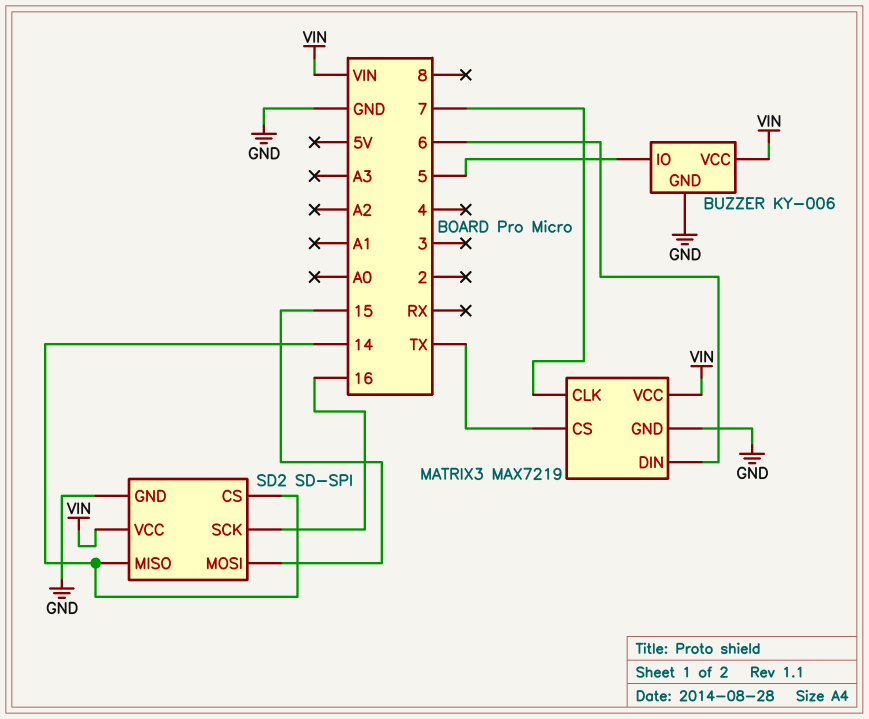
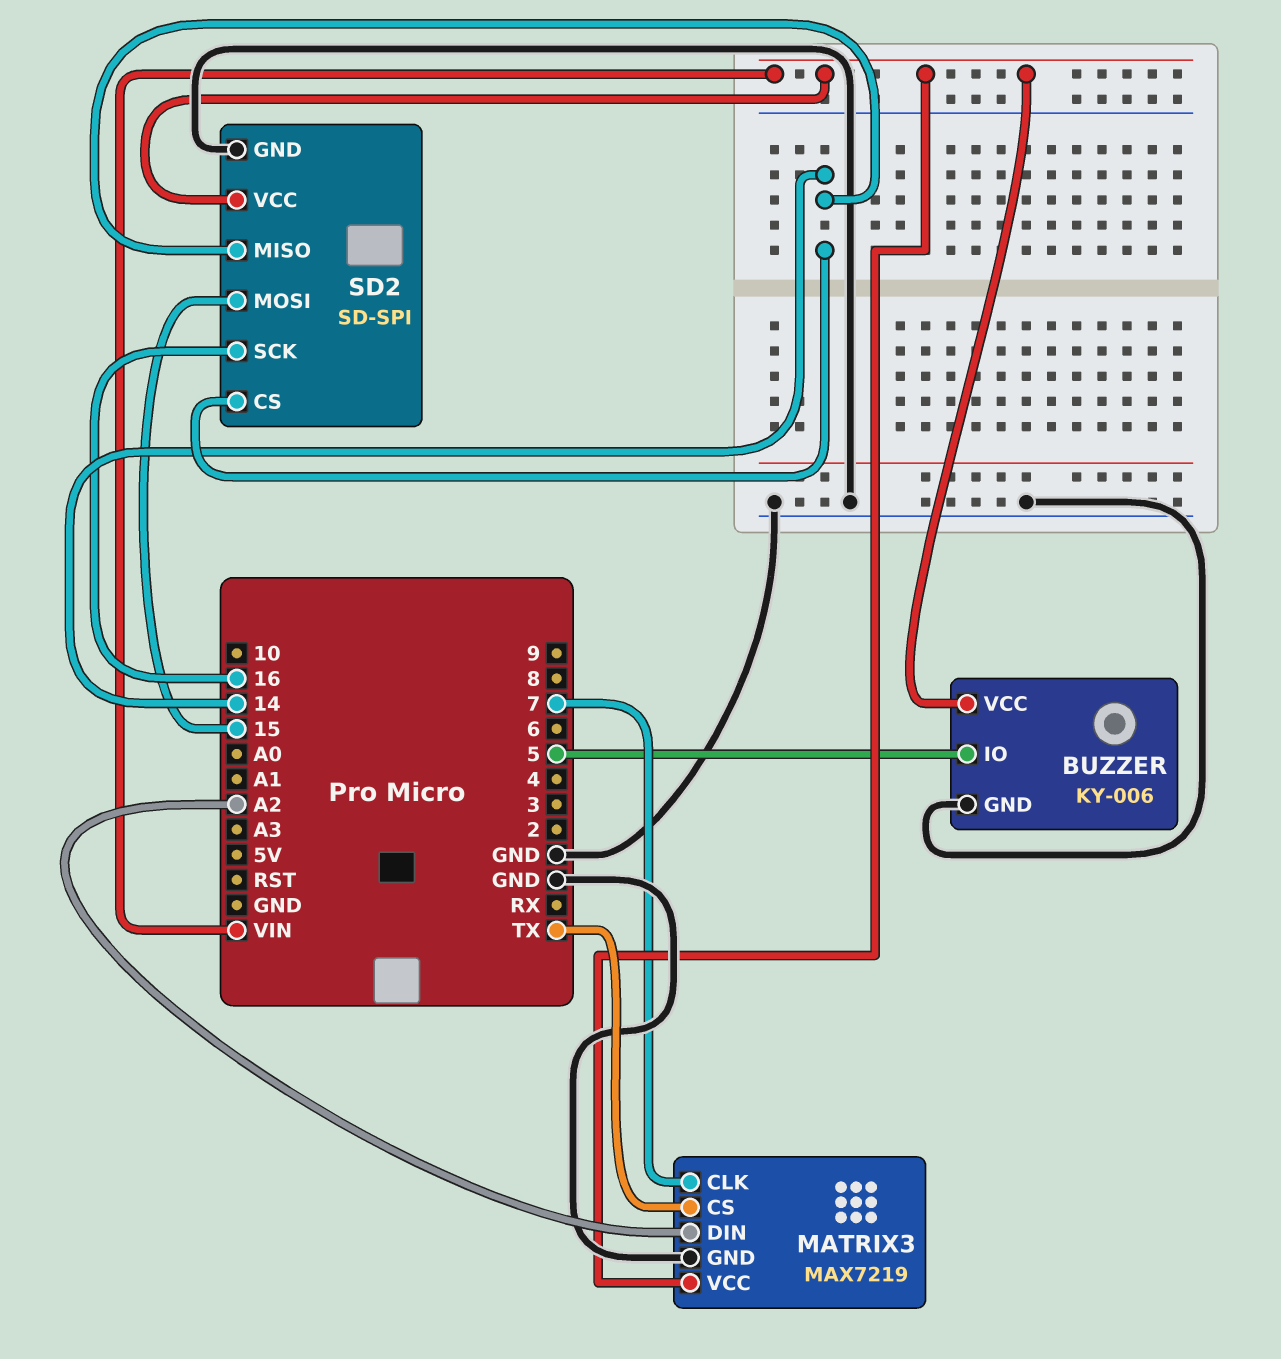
MATRIX3 pin DIN: 6 -> A2

